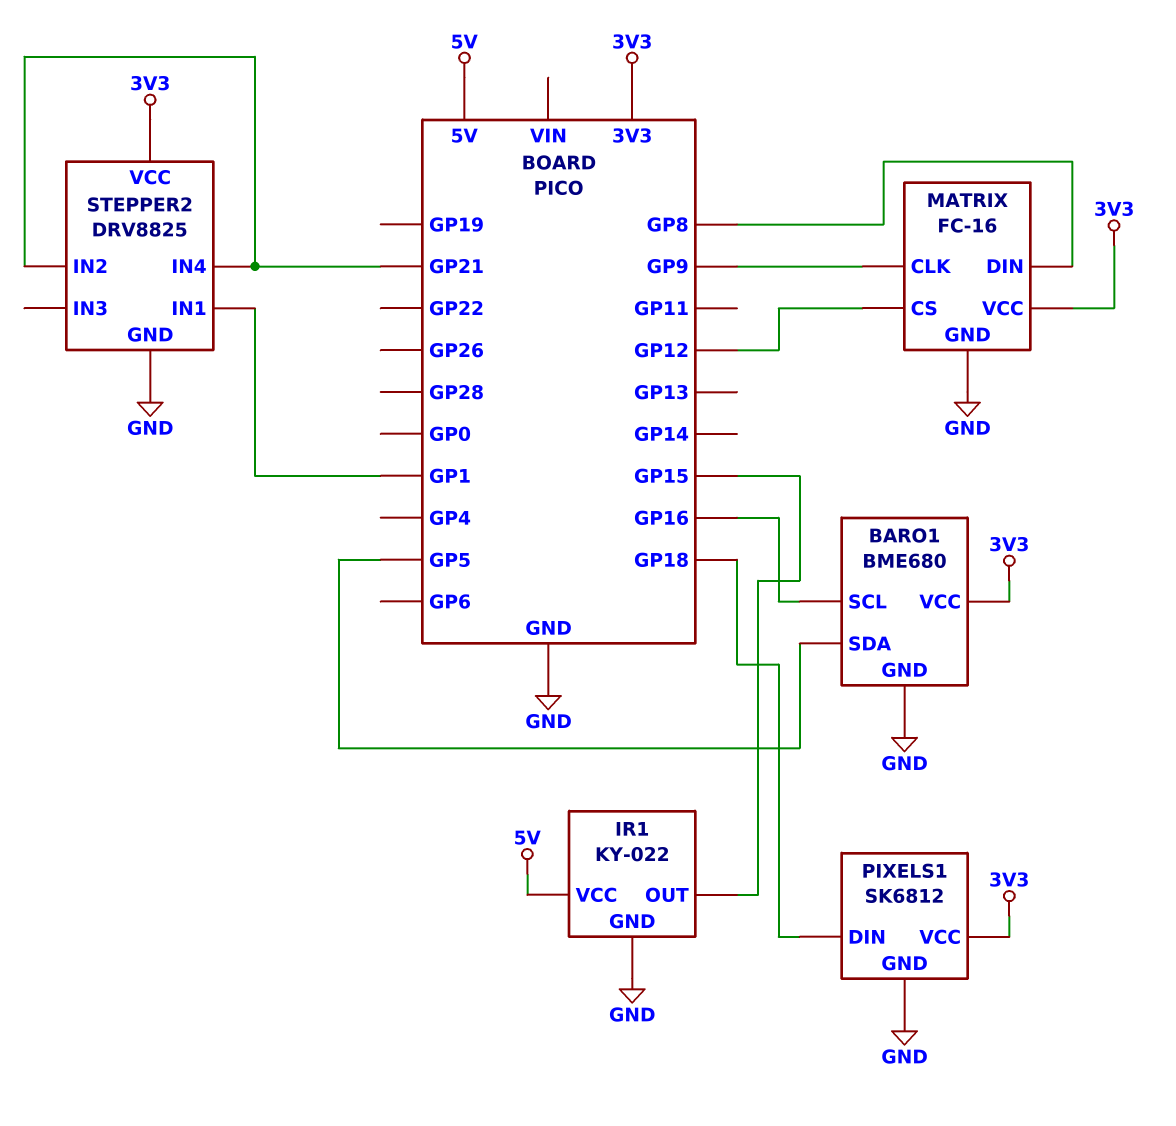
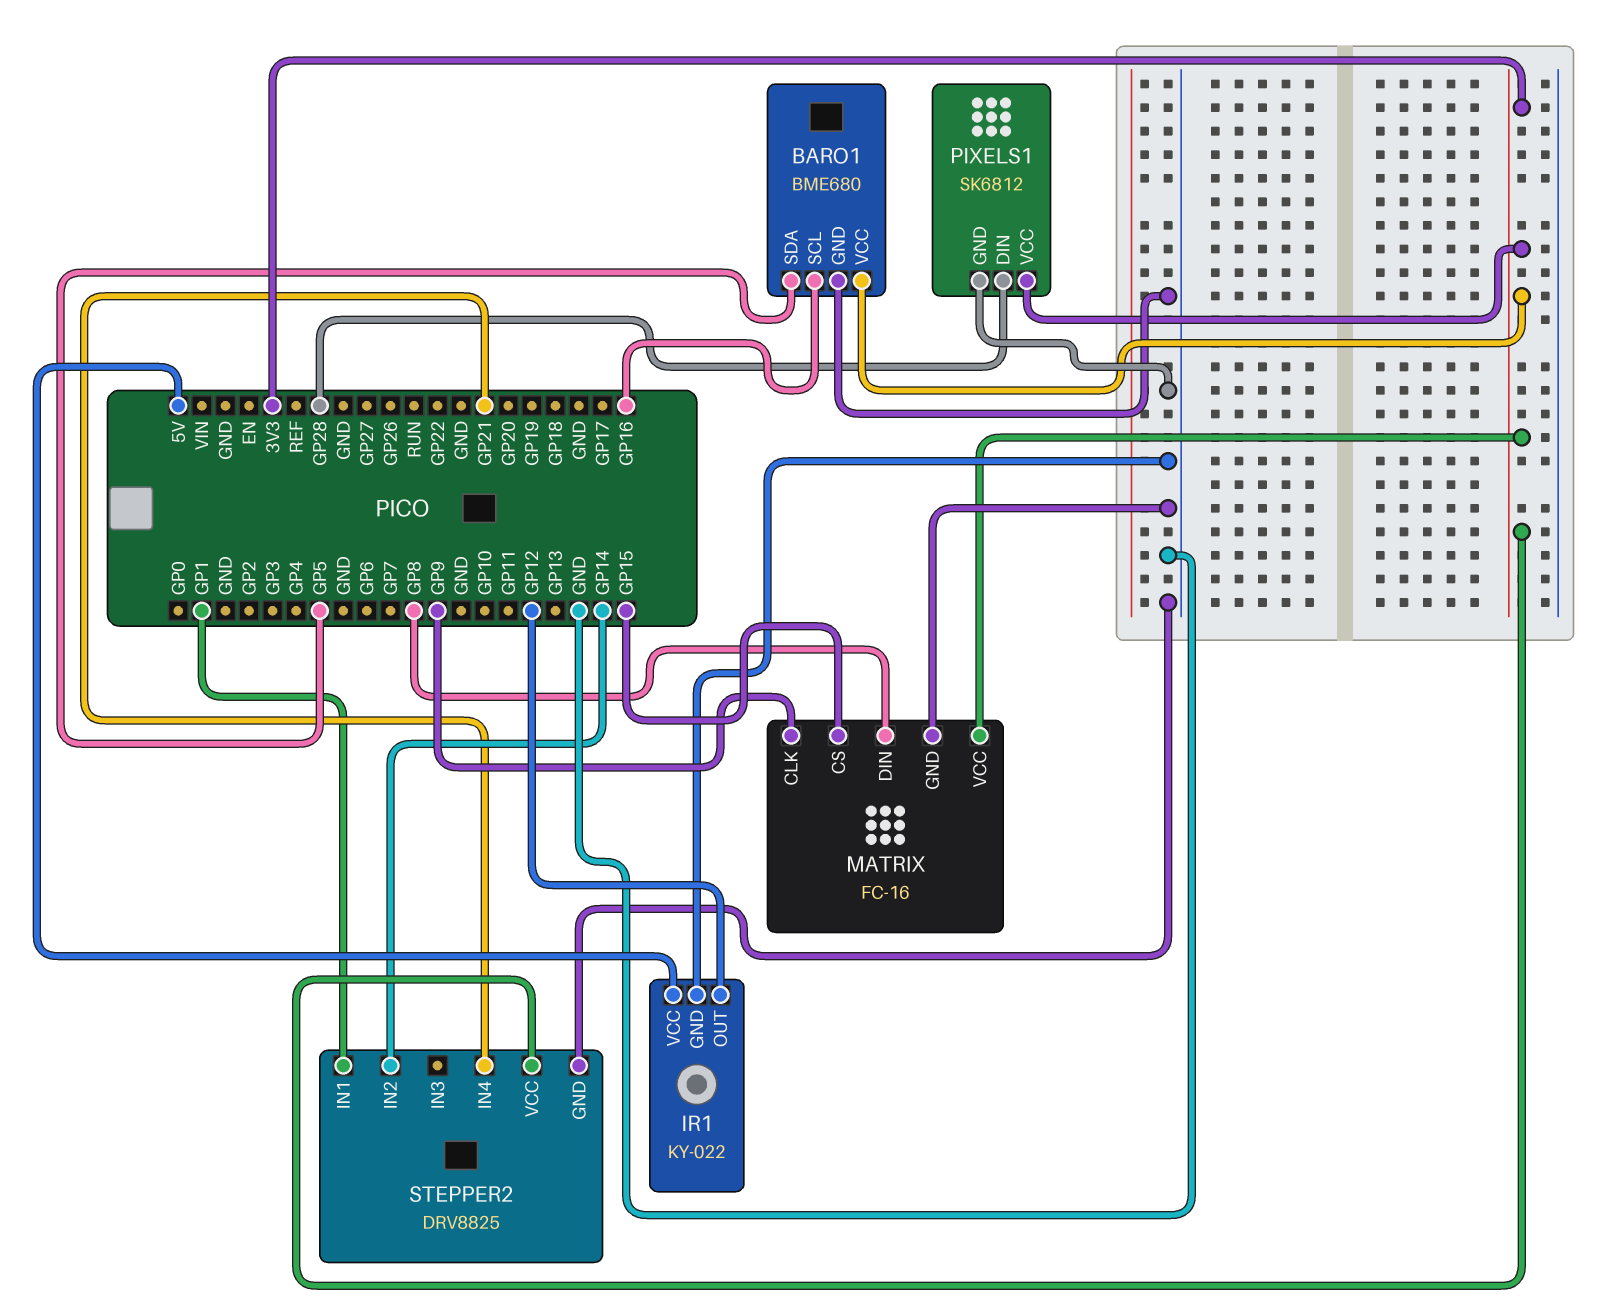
IR1 pin OUT: GP15 -> GP12
MATRIX pin CS: GP12 -> GP15
PIXELS1 pin DIN: GP18 -> GP28
STEPPER2 pin IN2: GP21 -> GP14

